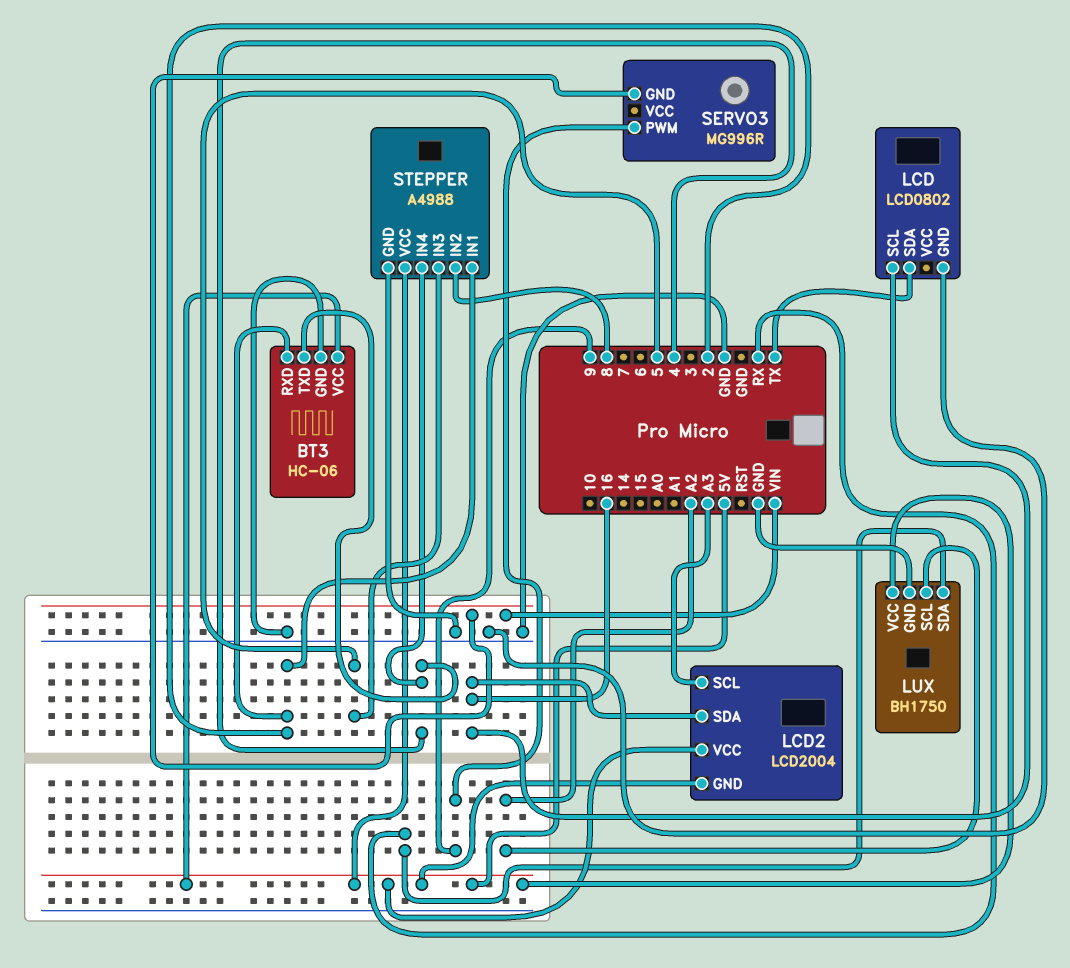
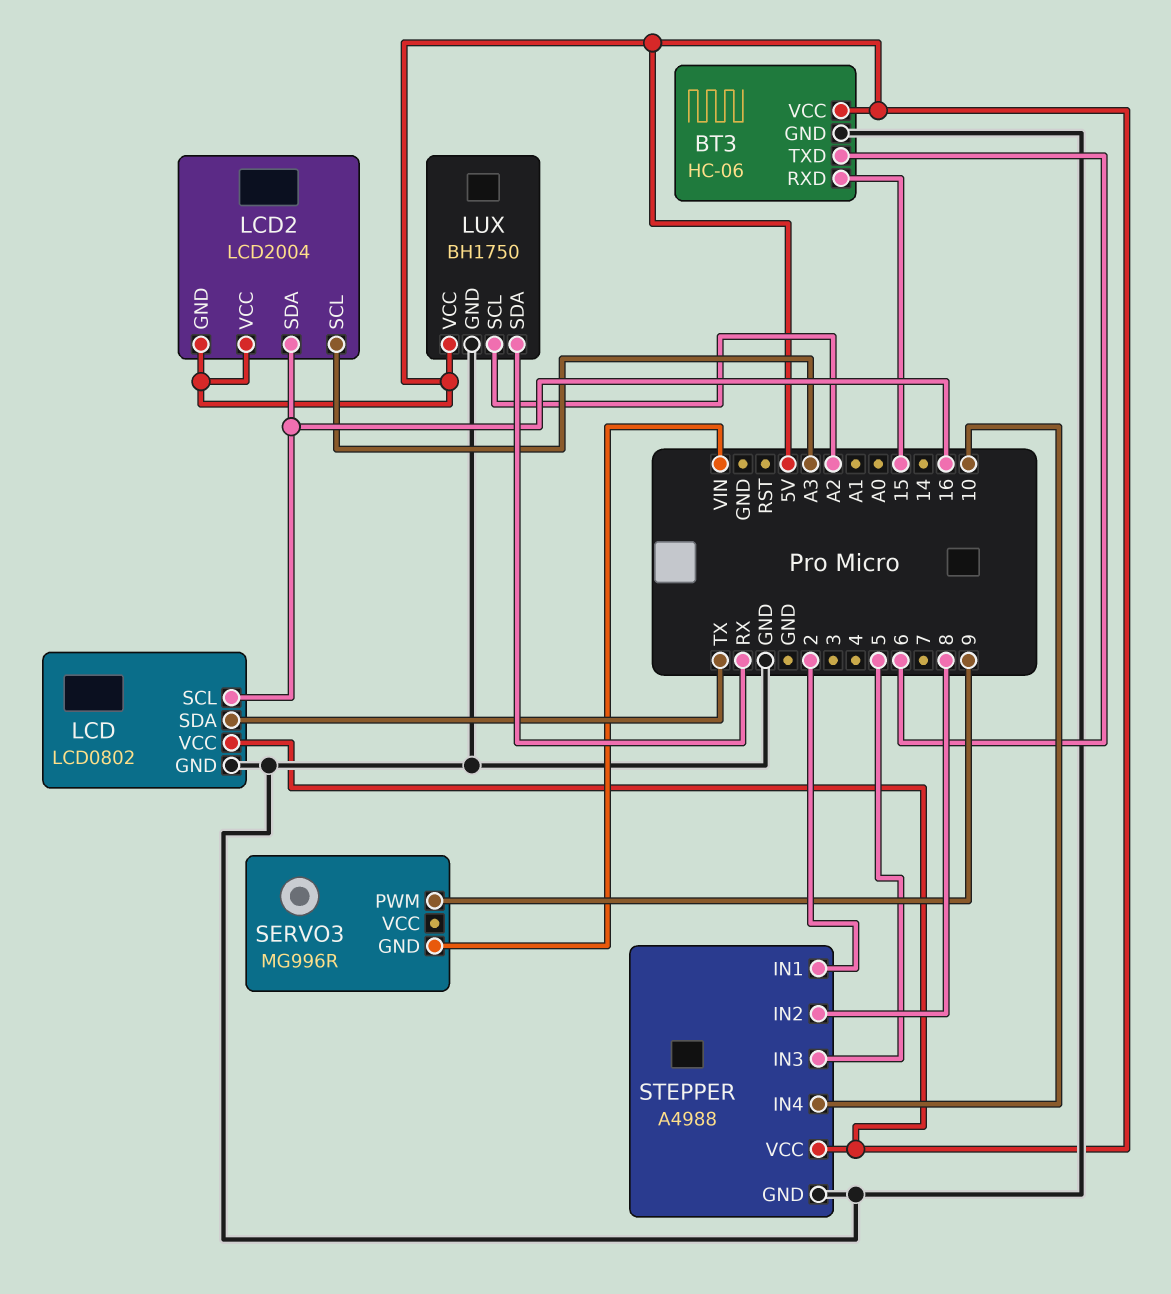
BT3 pin RXD: 2 -> 15
BT3 pin TXD: 4 -> 6
LCD pin VCC: none -> 5V
STEPPER pin IN4: 4 -> 10

